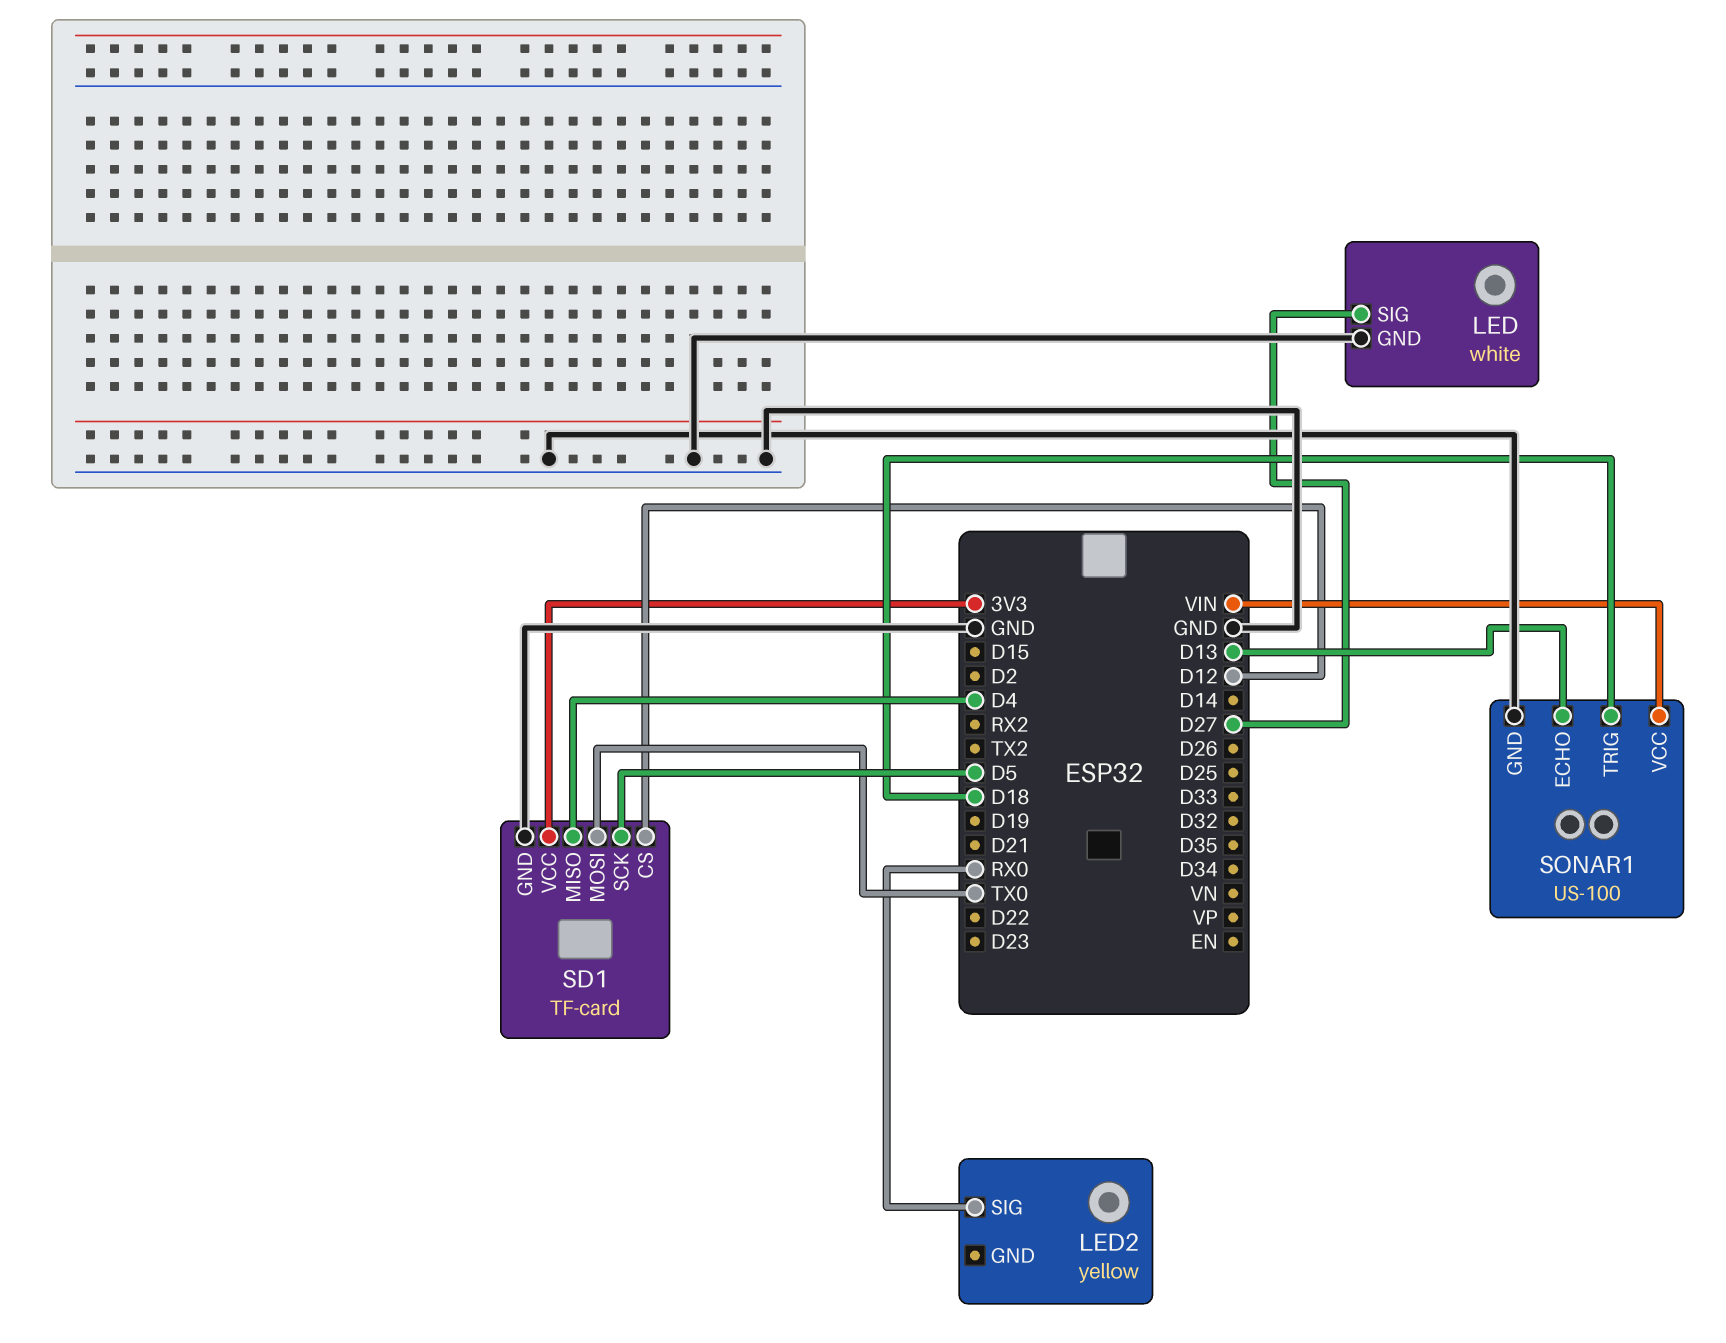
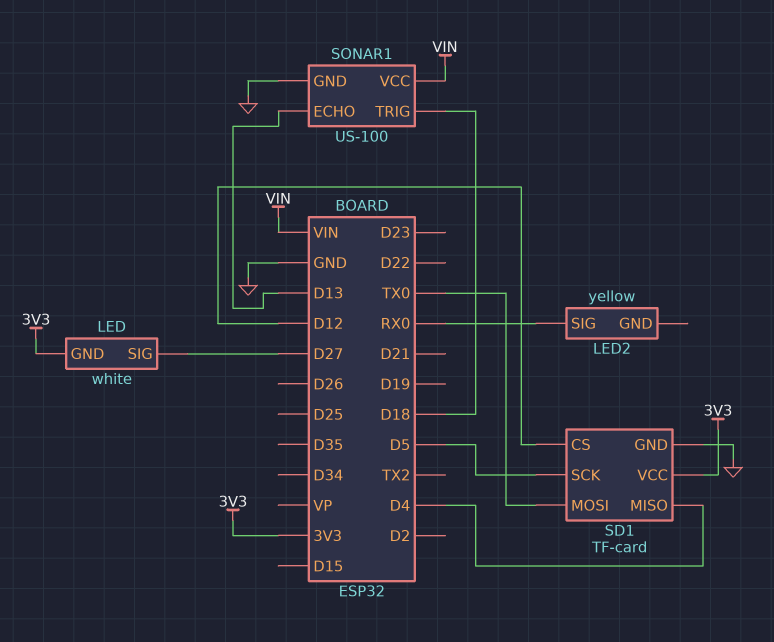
LED pin GND: GND -> 3V3

